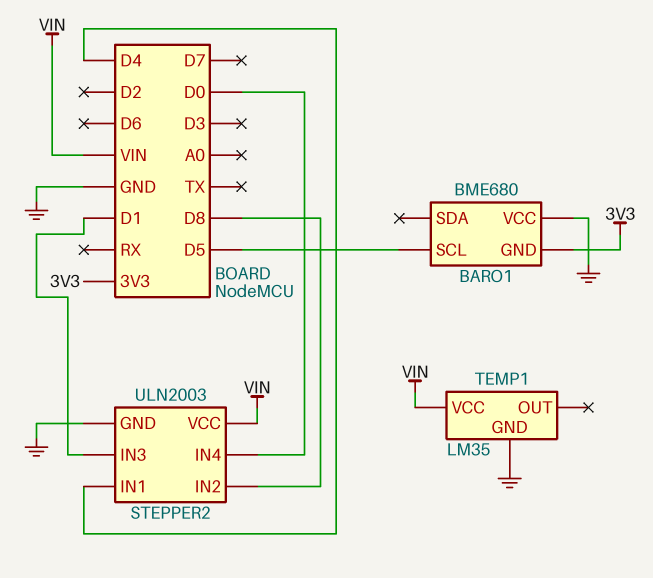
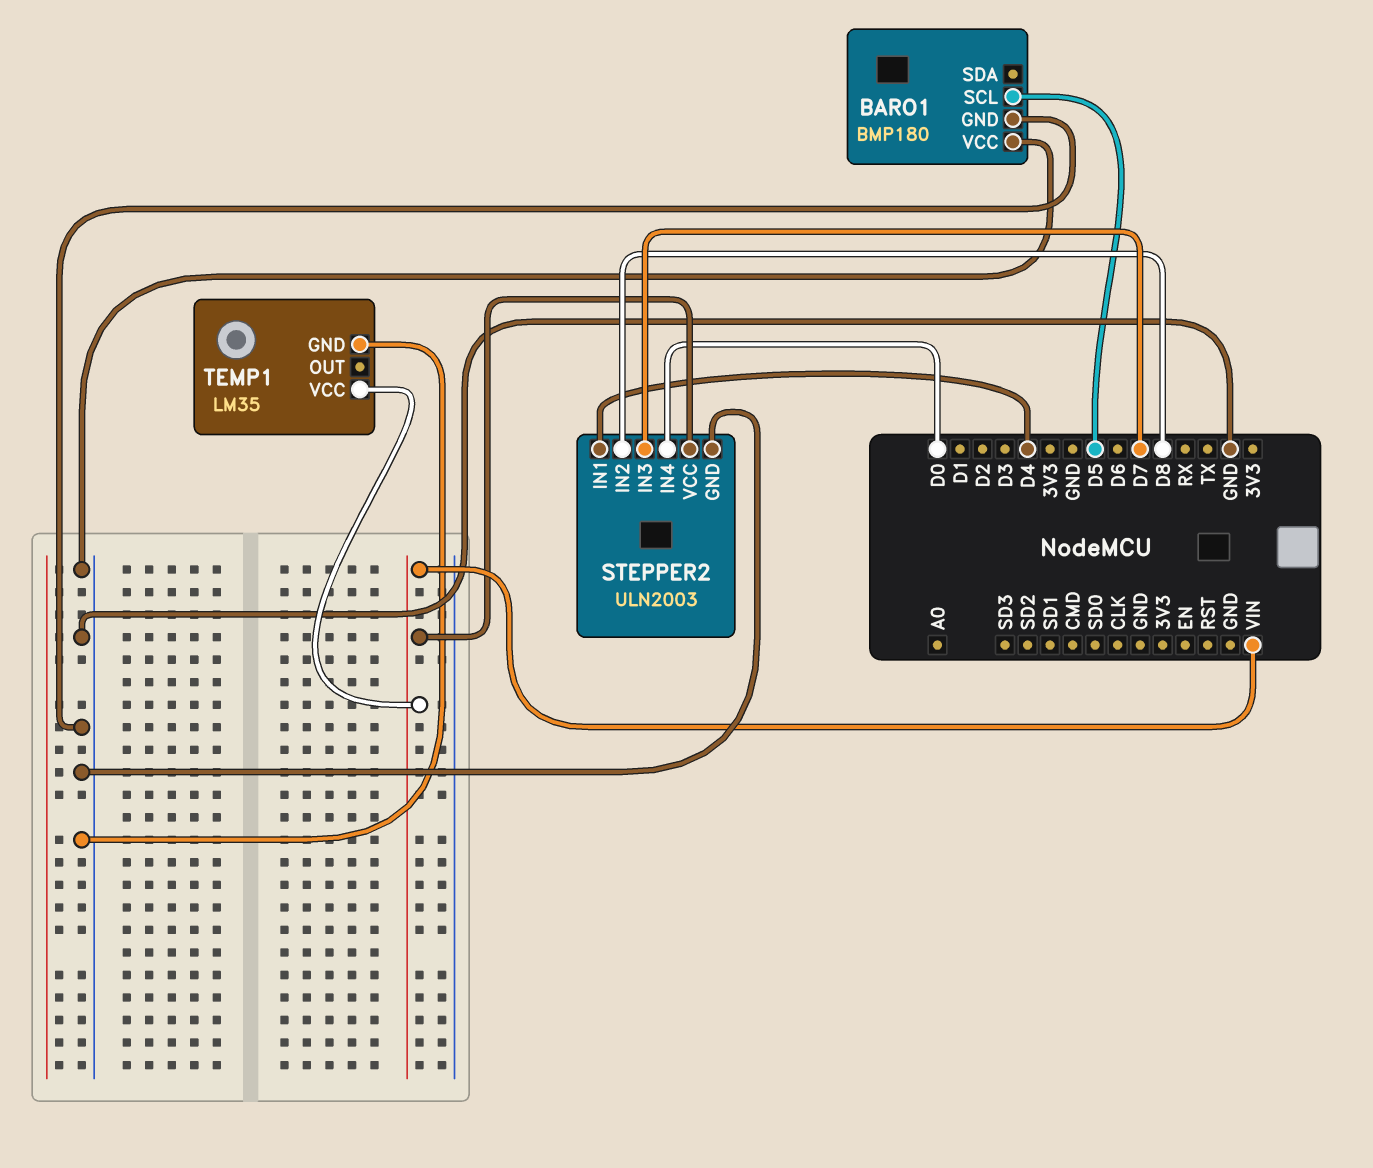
BARO1: BME680 -> BMP180
BARO1 pin GND: 3V3 -> GND
STEPPER2 pin IN3: D1 -> D7

